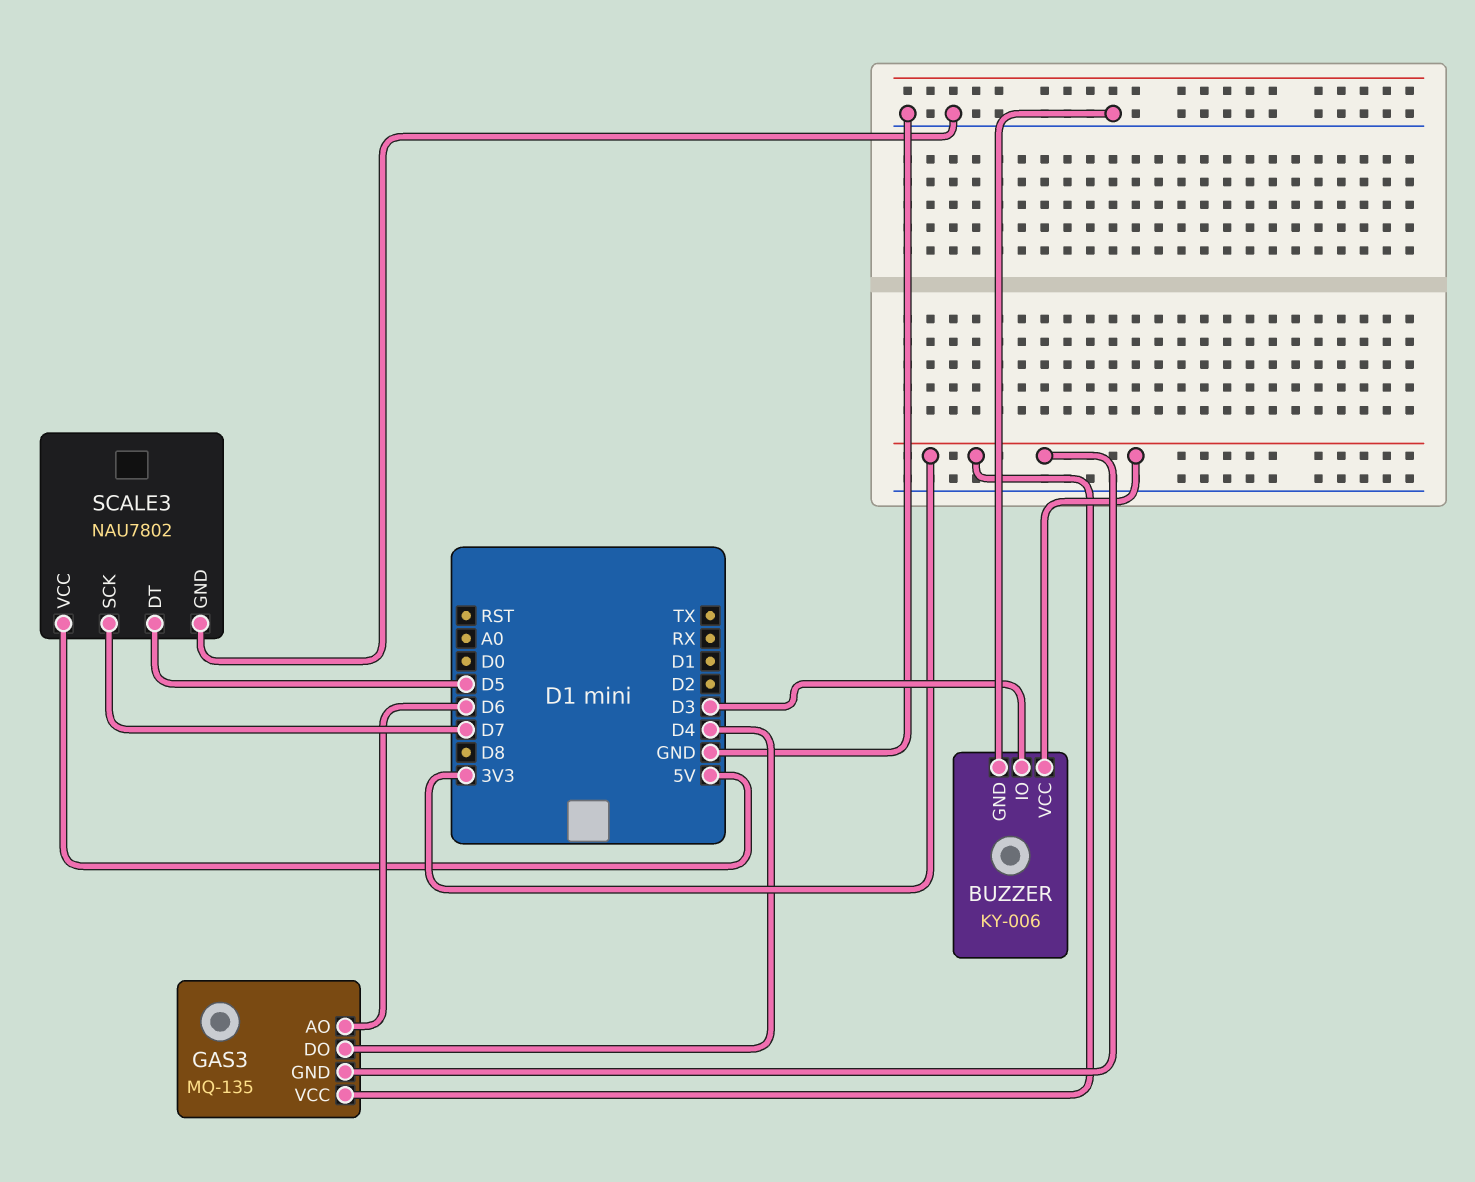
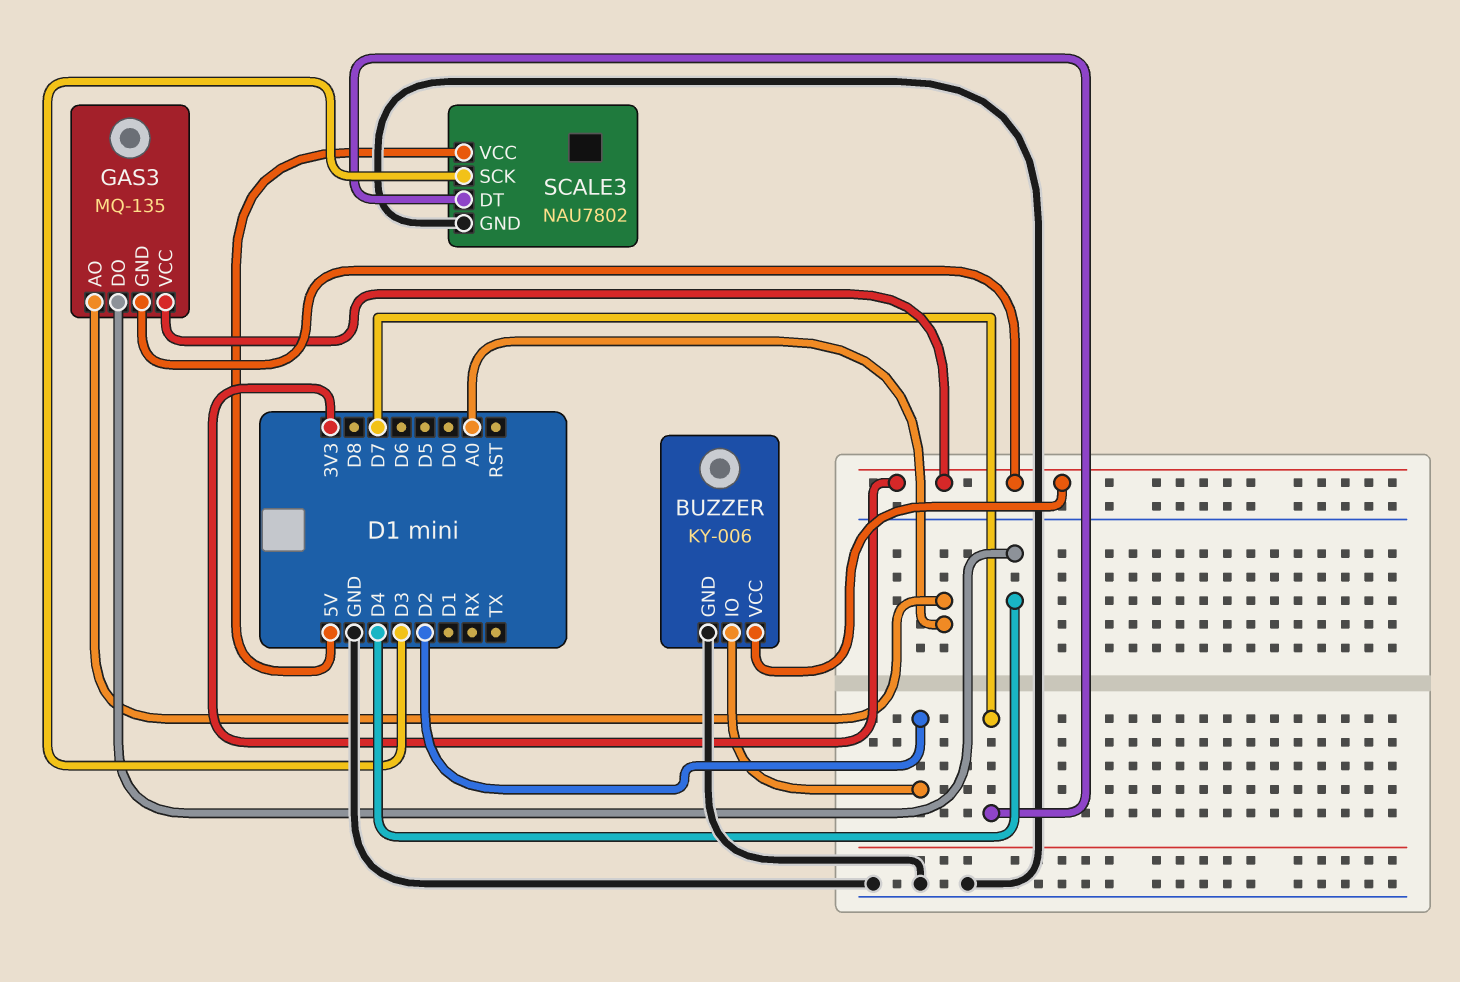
BUZZER pin IO: D3 -> D2
GAS3 pin AO: D6 -> A0
SCALE3 pin DT: D5 -> D7
SCALE3 pin SCK: D7 -> D3

